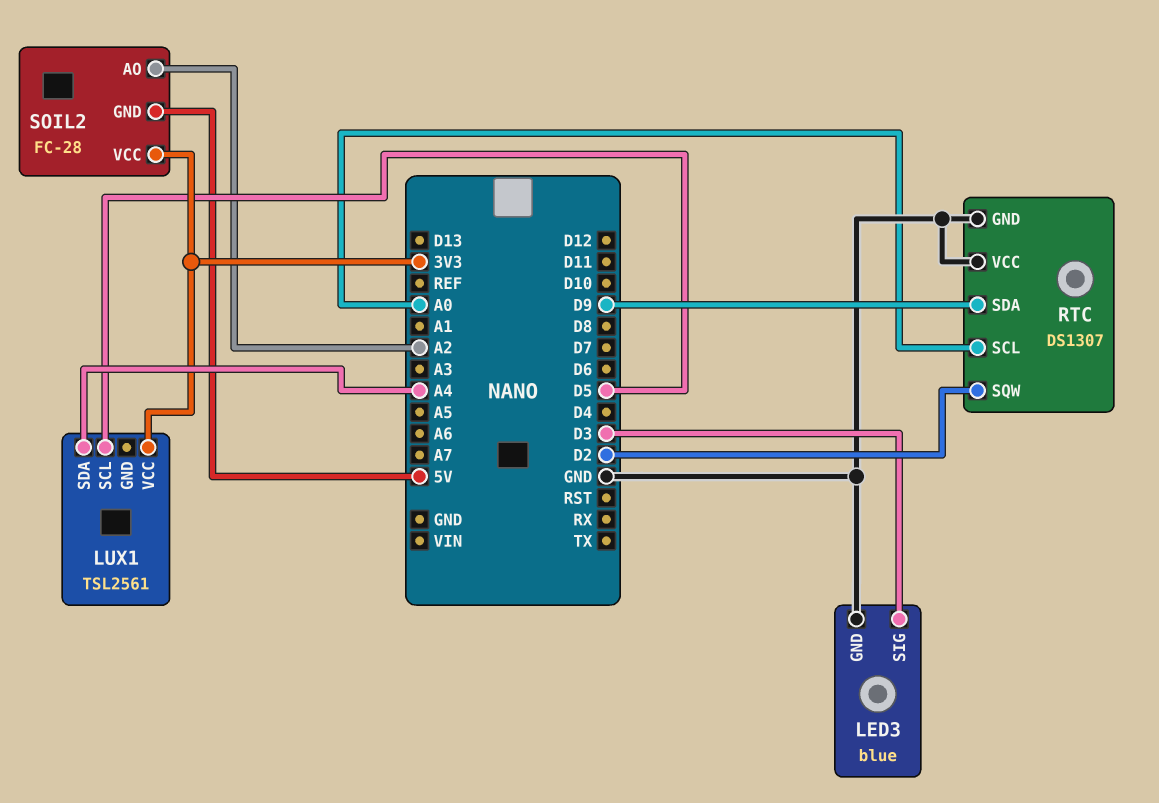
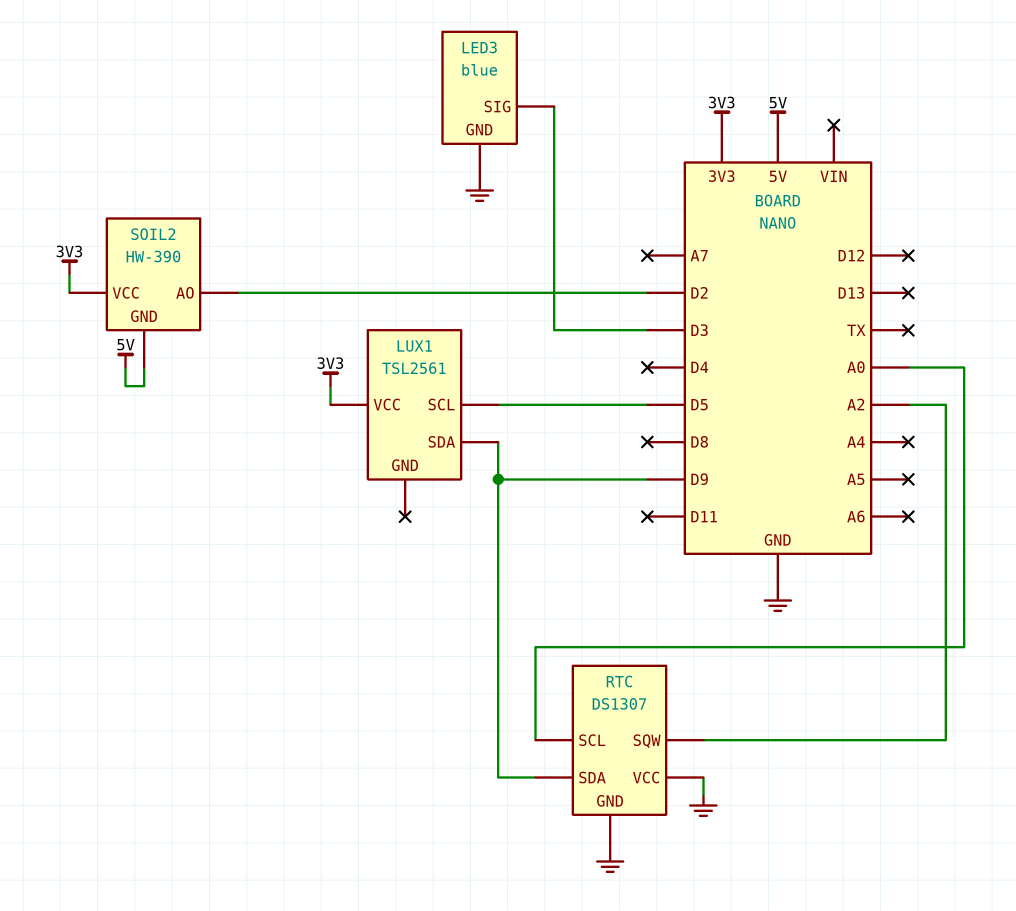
LUX1 pin SDA: A4 -> D9
RTC pin SQW: D2 -> A2
SOIL2: FC-28 -> HW-390
SOIL2 pin AO: A2 -> D2

